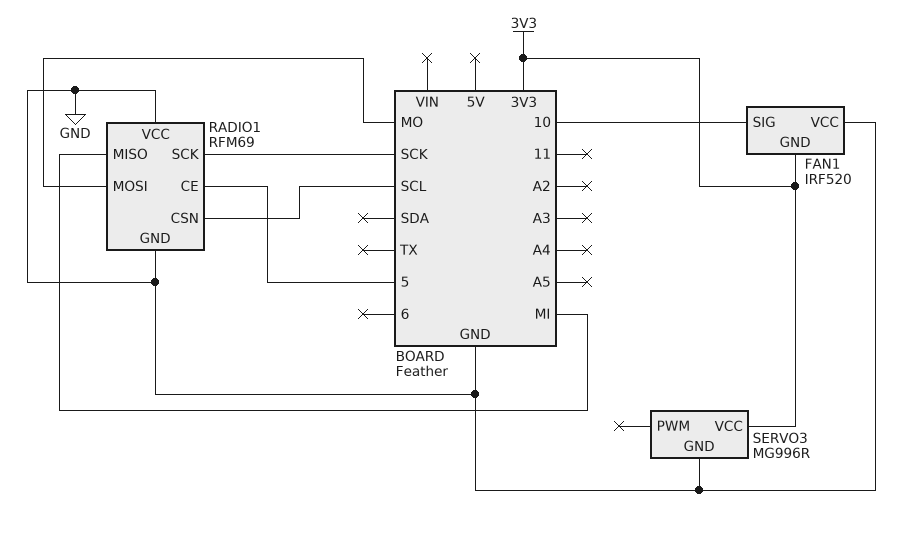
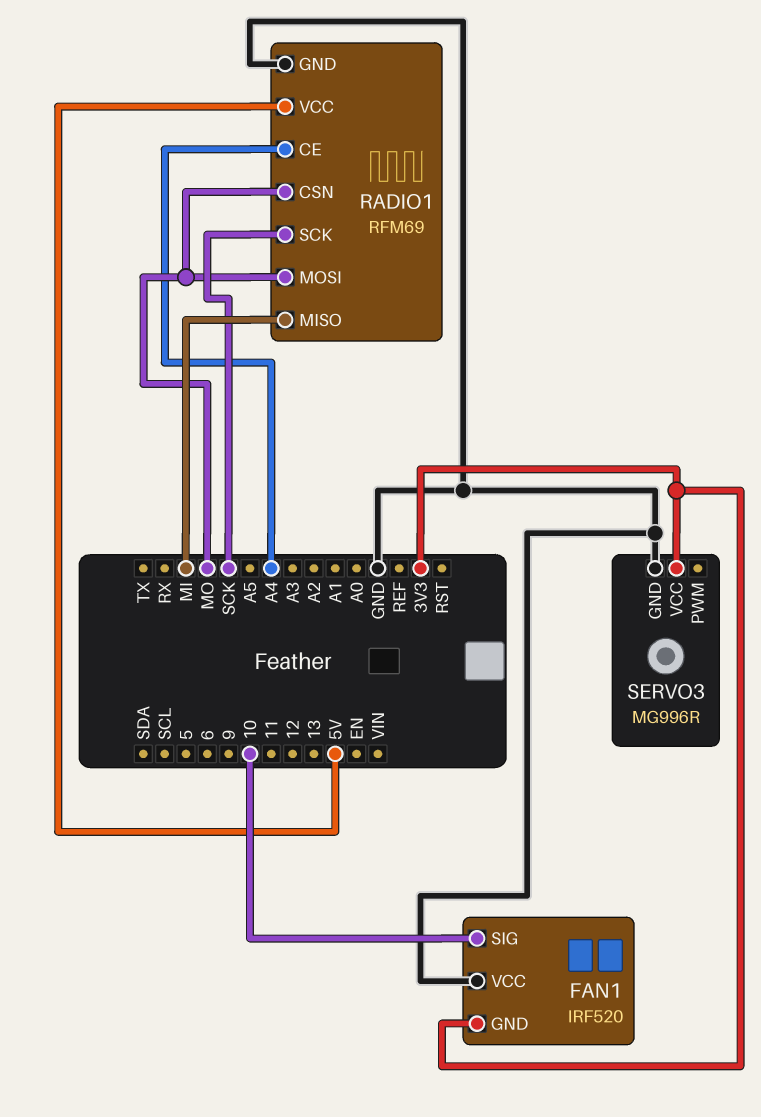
RADIO1 pin CE: 5 -> A4
RADIO1 pin CSN: SCL -> MO
RADIO1 pin VCC: GND -> 5V

